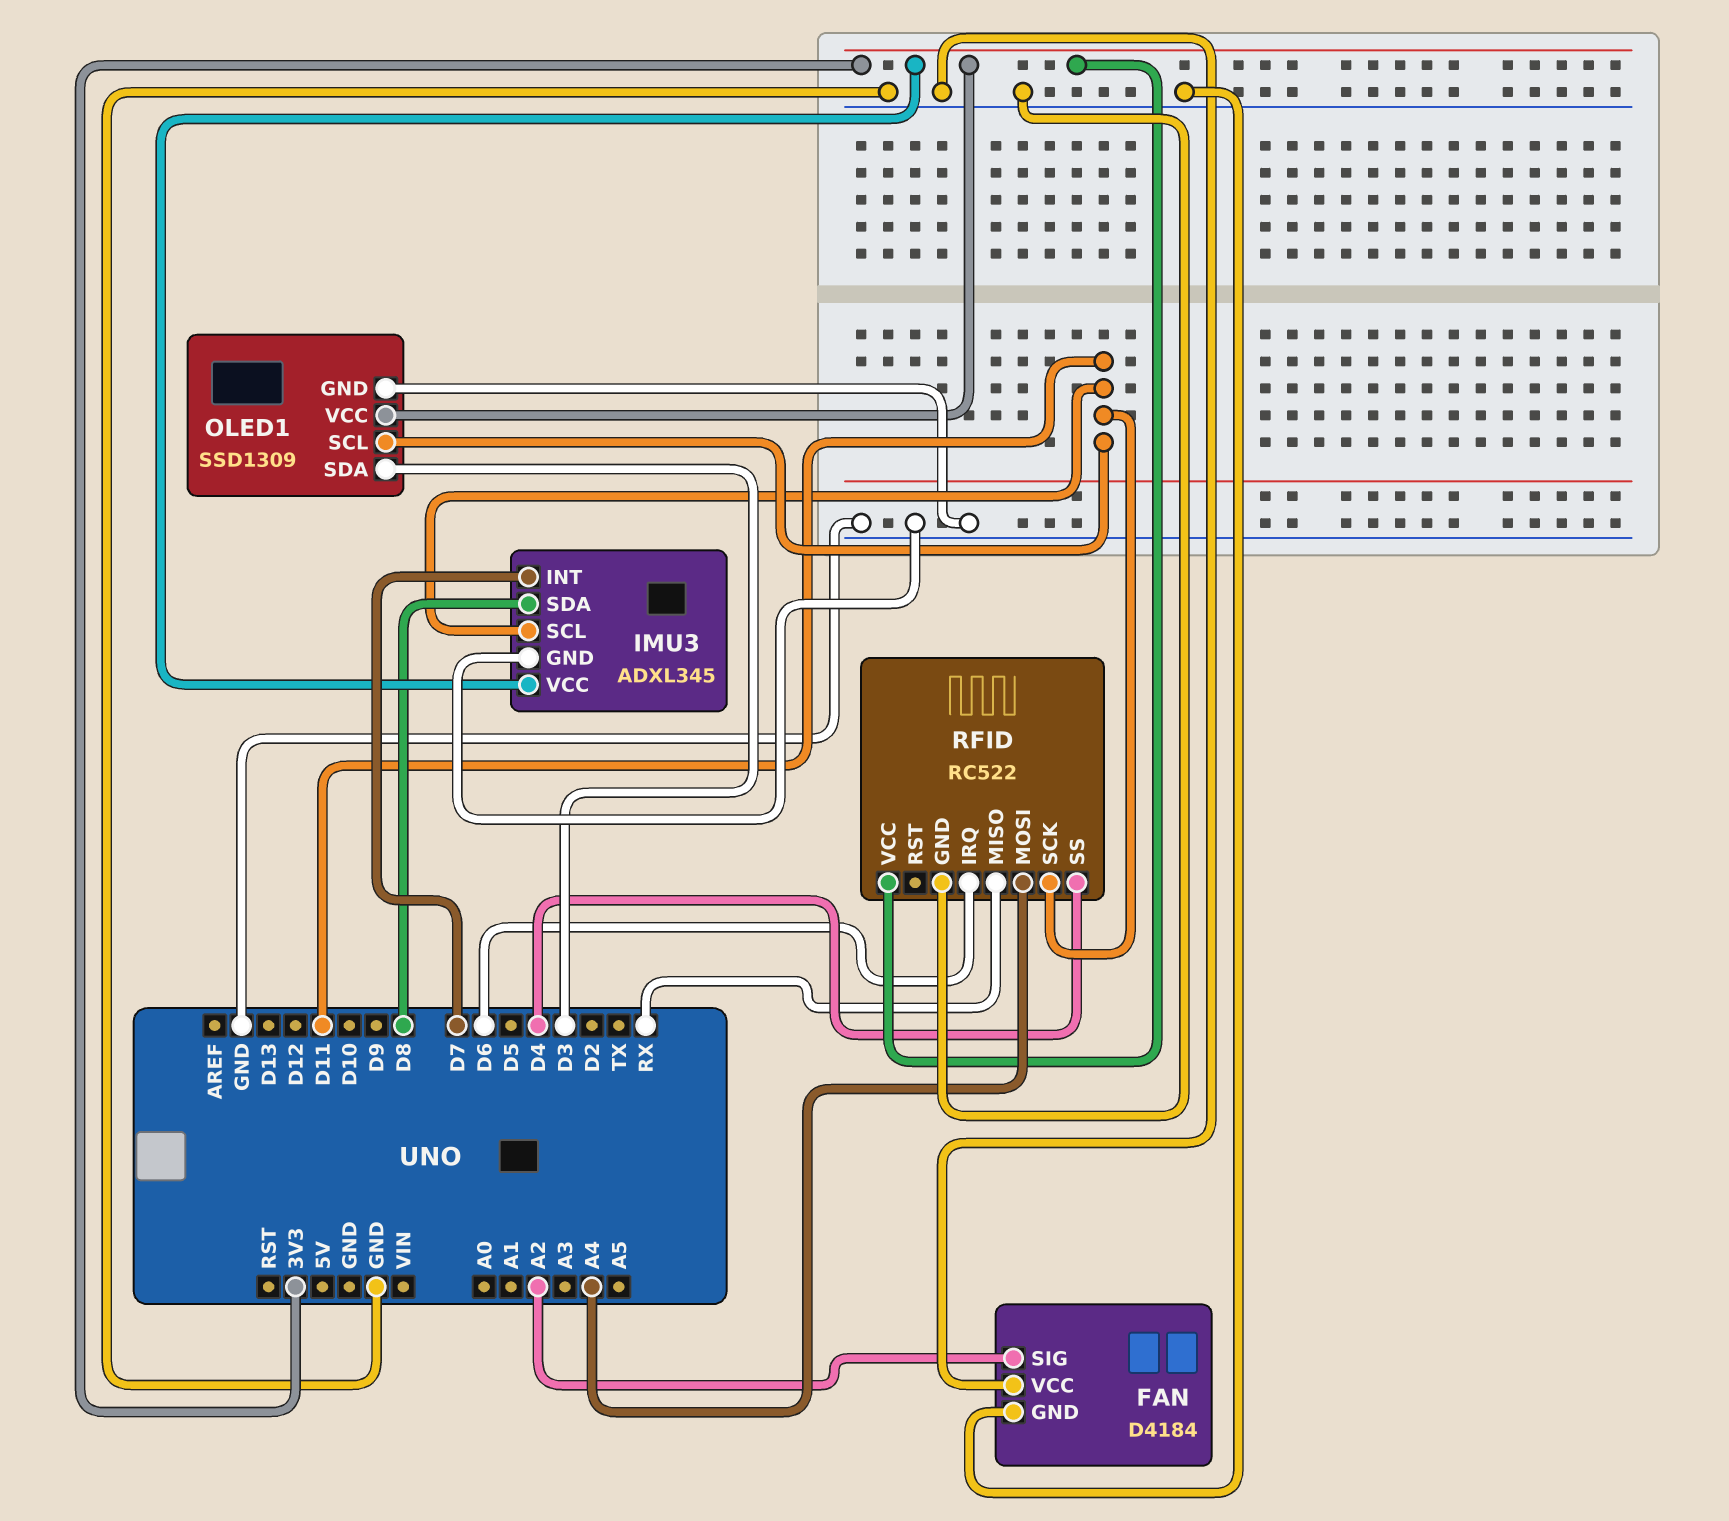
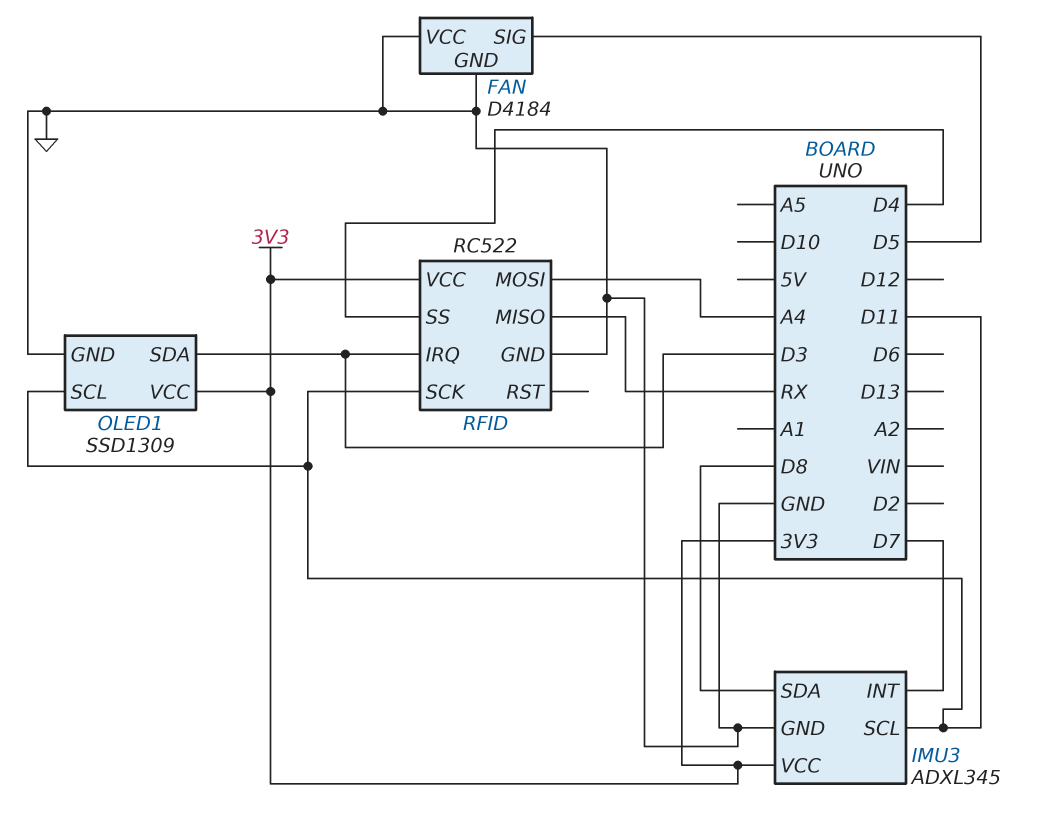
FAN pin SIG: A2 -> D5
RFID pin IRQ: D6 -> D3

